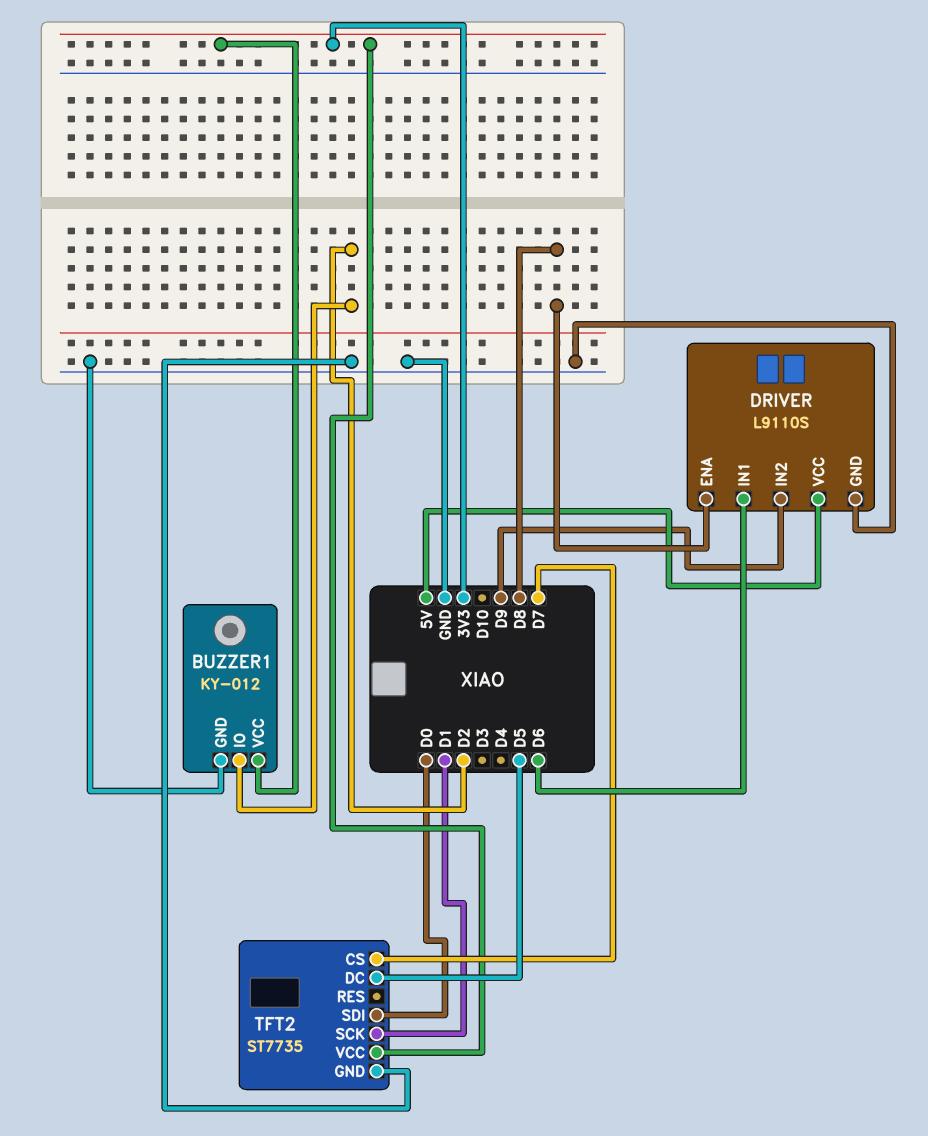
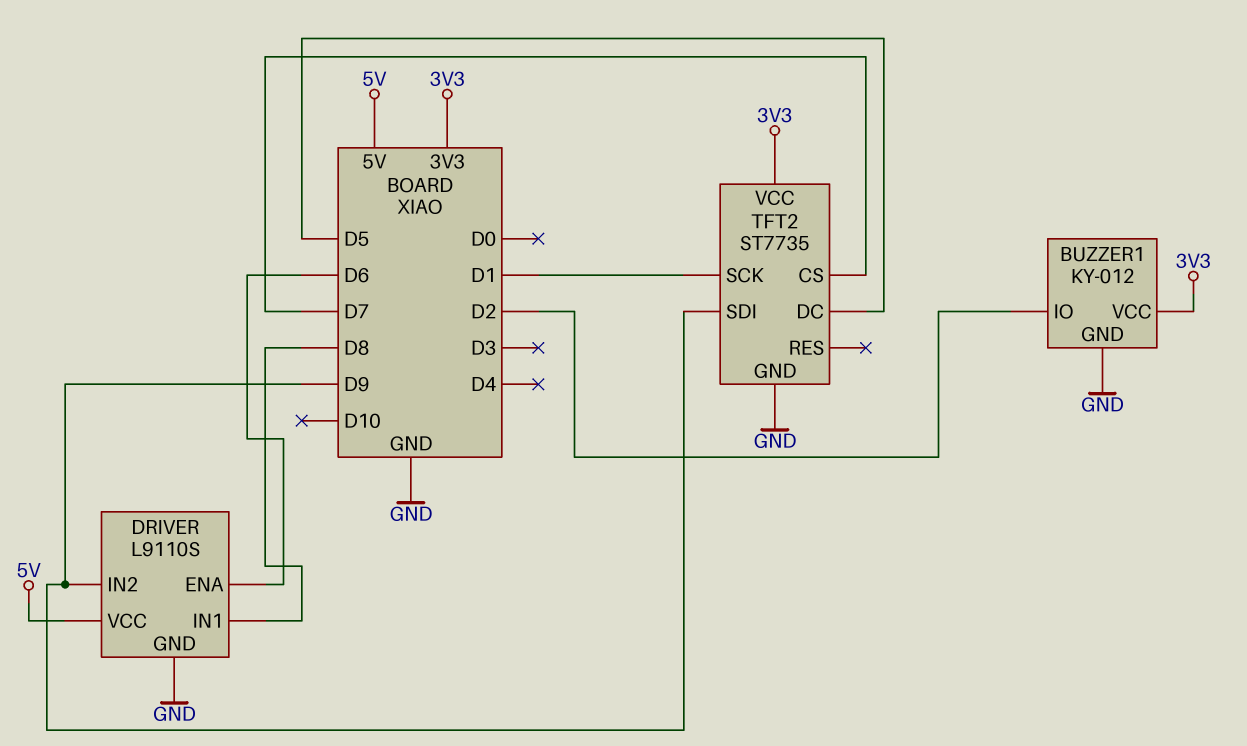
DRIVER pin ENA: D8 -> D6
DRIVER pin IN1: D6 -> D8
TFT2 pin SDI: D0 -> D9

